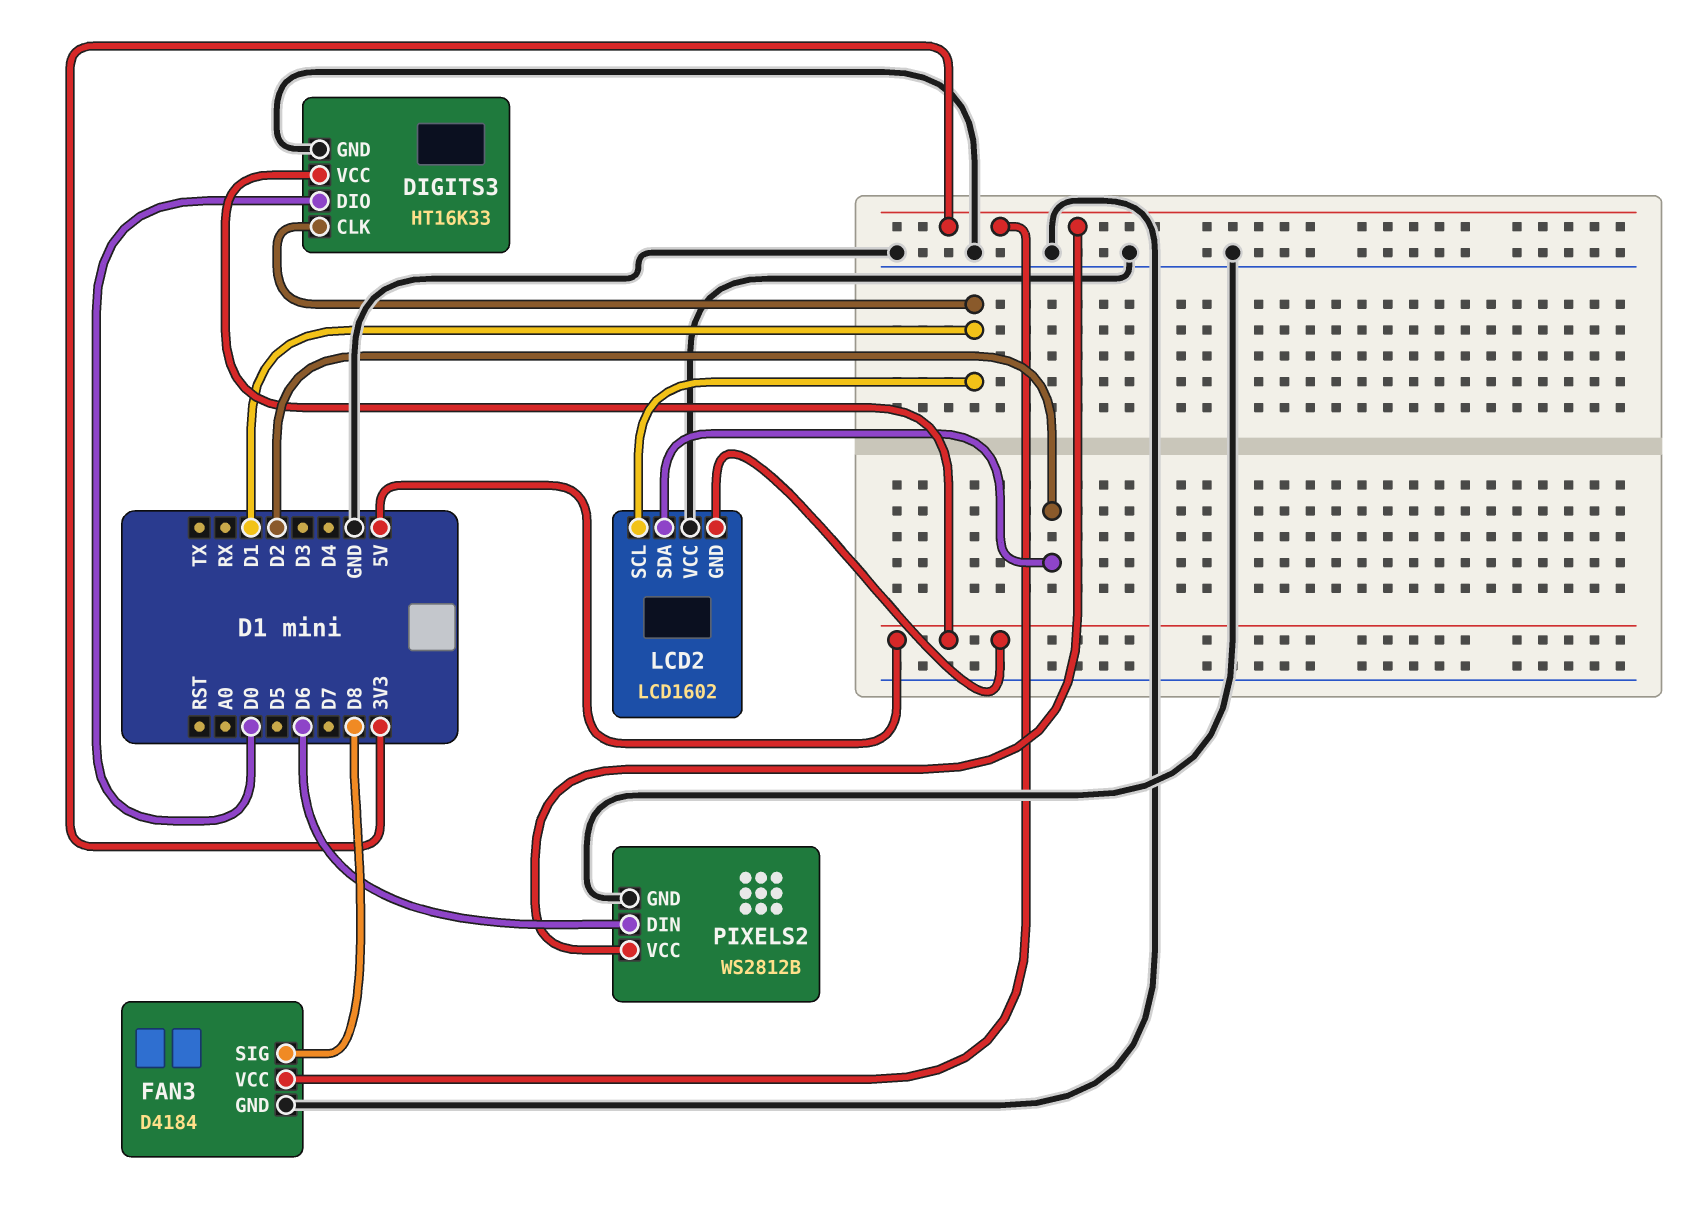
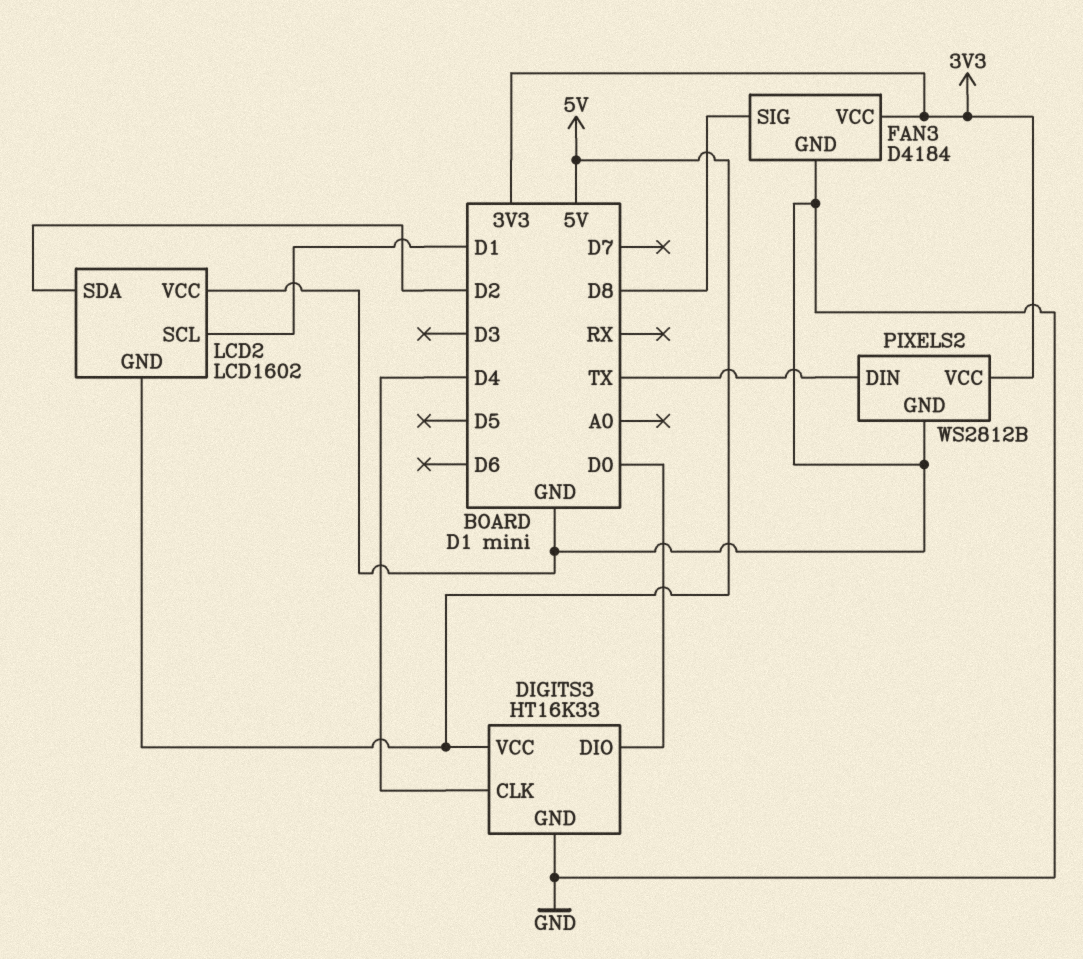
DIGITS3 pin CLK: D1 -> D4
PIXELS2 pin DIN: D6 -> TX

